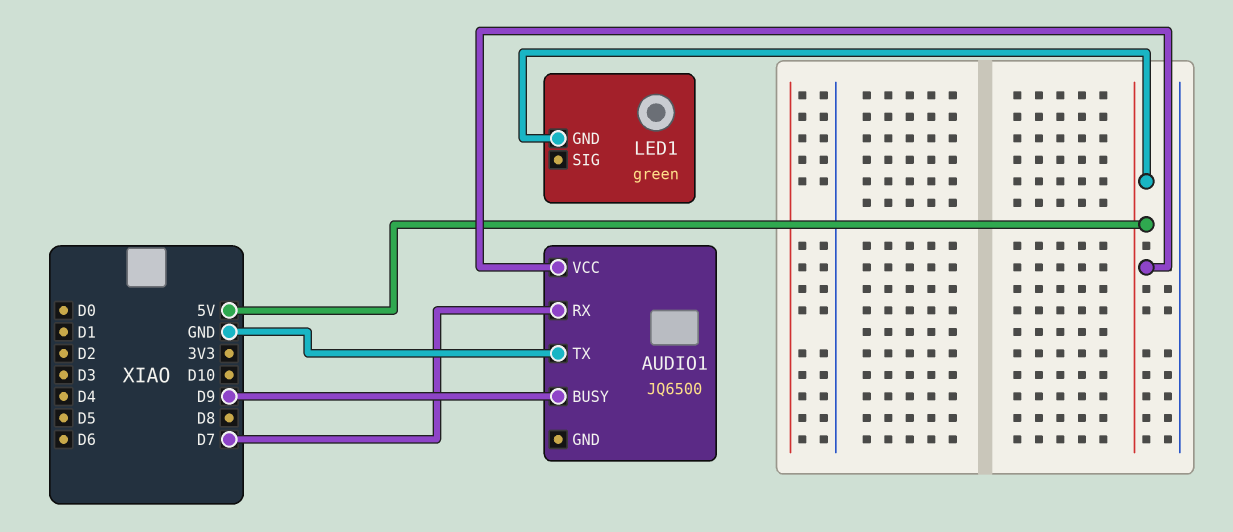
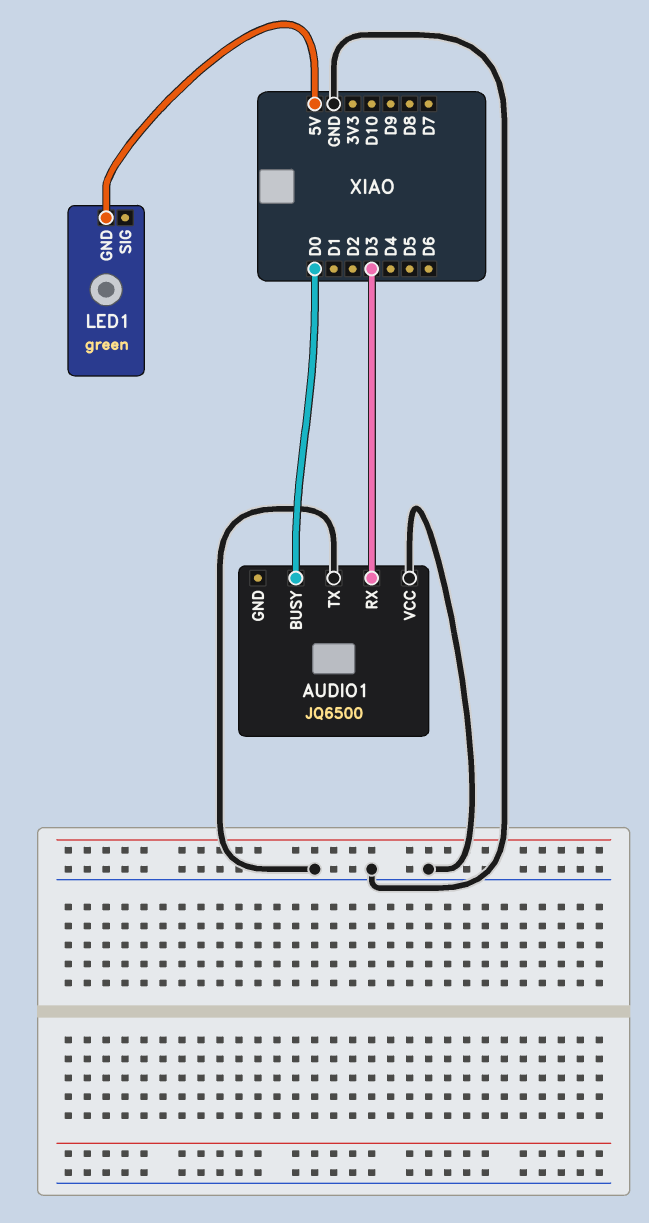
AUDIO1 pin BUSY: D9 -> D0
AUDIO1 pin RX: D7 -> D3
AUDIO1 pin VCC: 5V -> GND

